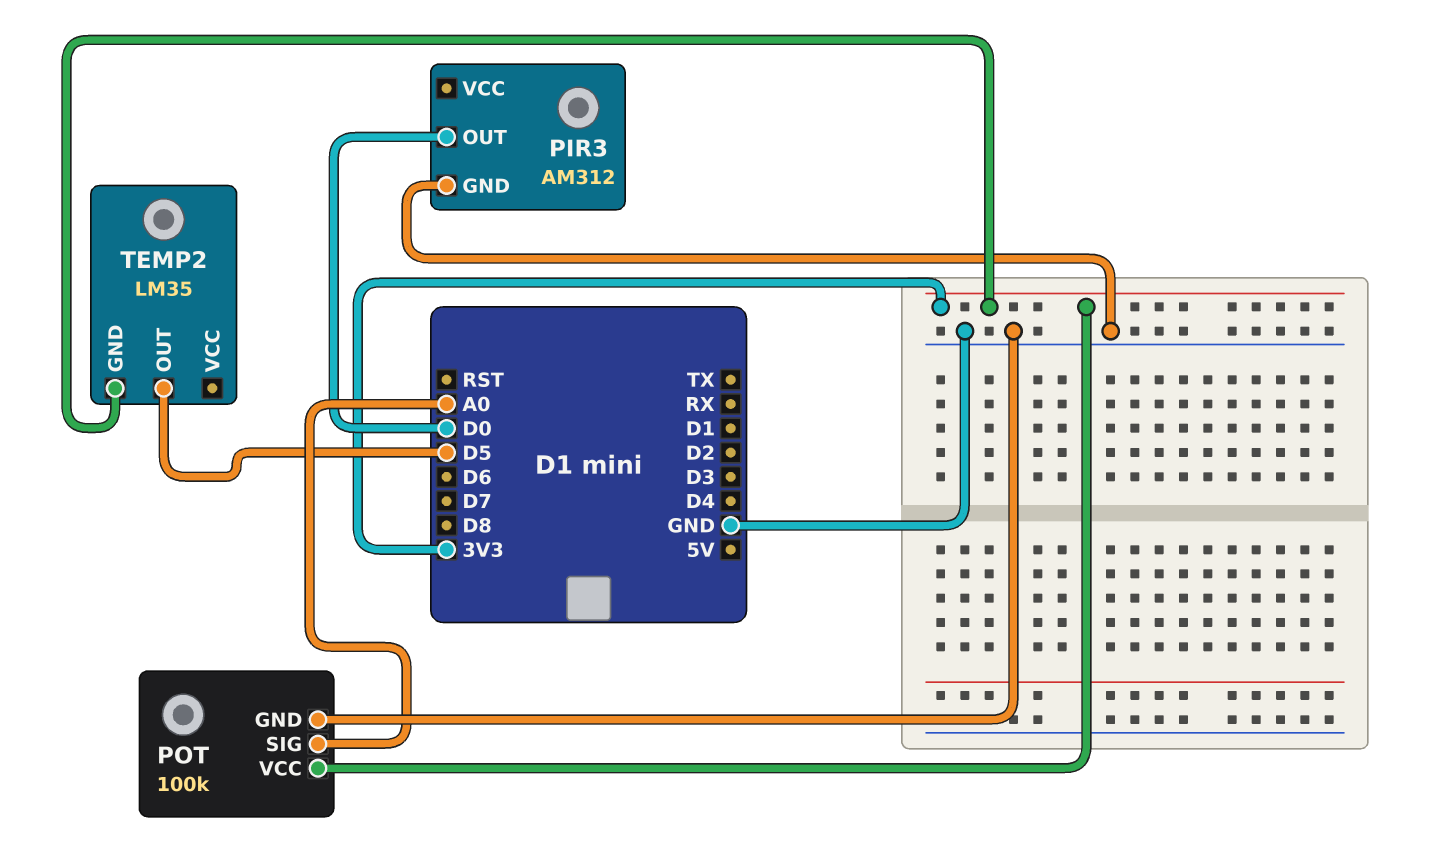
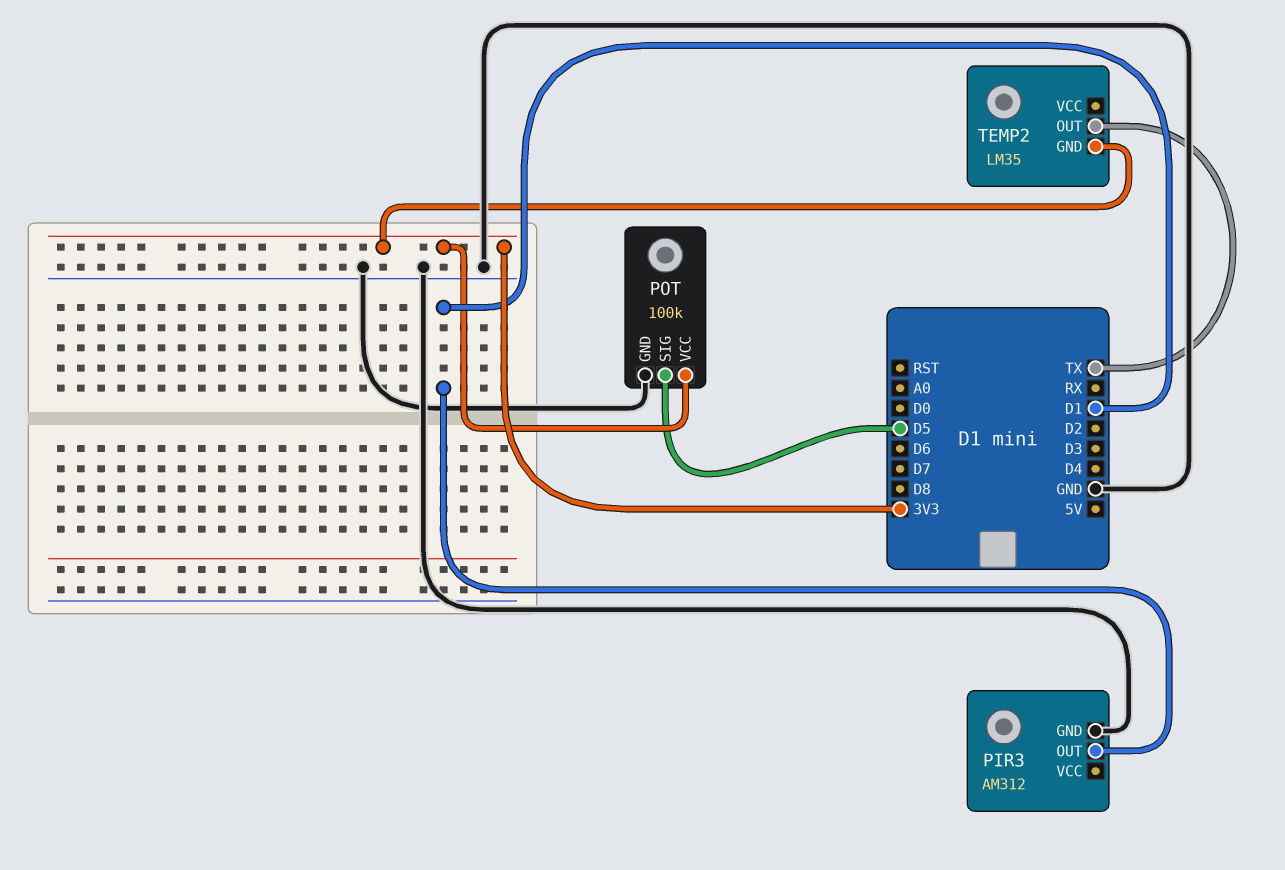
PIR3 pin OUT: D0 -> D1
POT pin SIG: A0 -> D5
TEMP2 pin OUT: D5 -> TX

